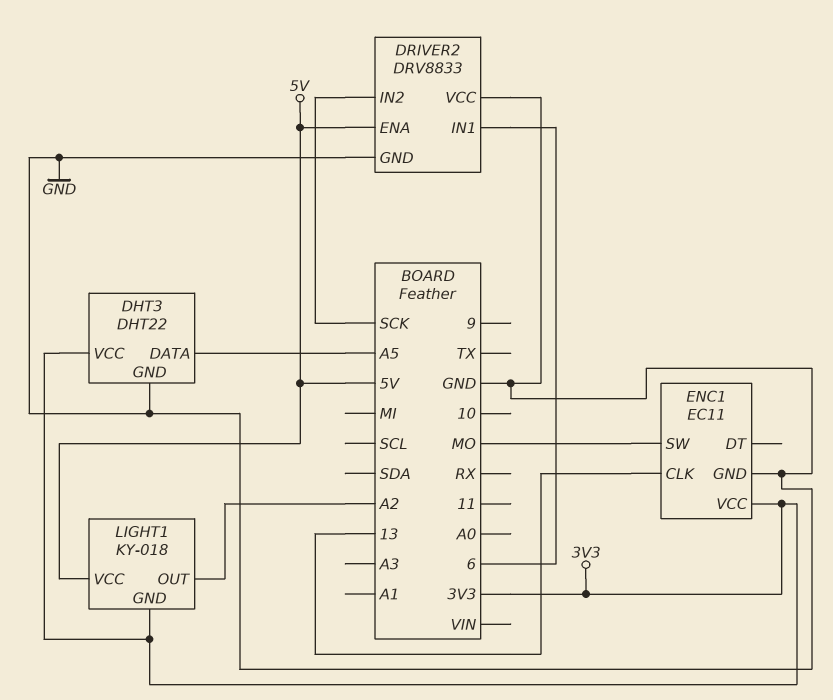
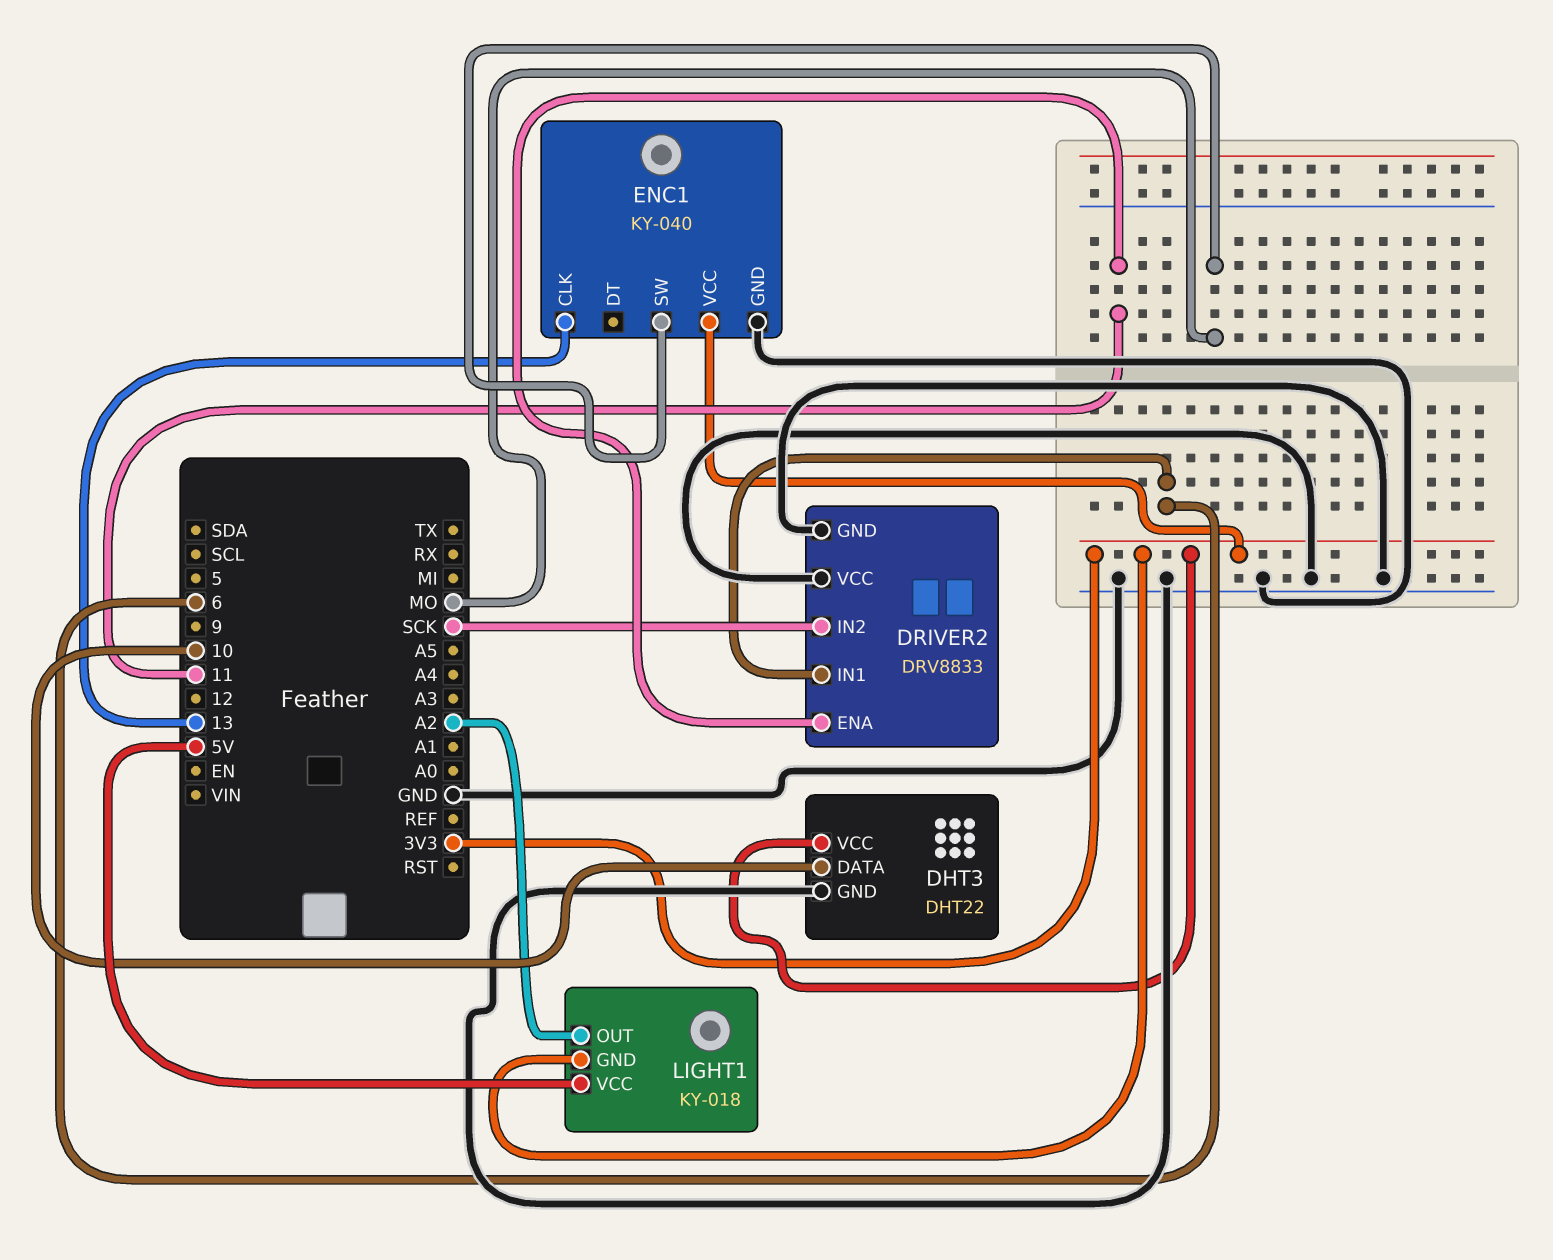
DHT3 pin DATA: A5 -> 10
DRIVER2 pin ENA: 5V -> 11
ENC1: EC11 -> KY-040

